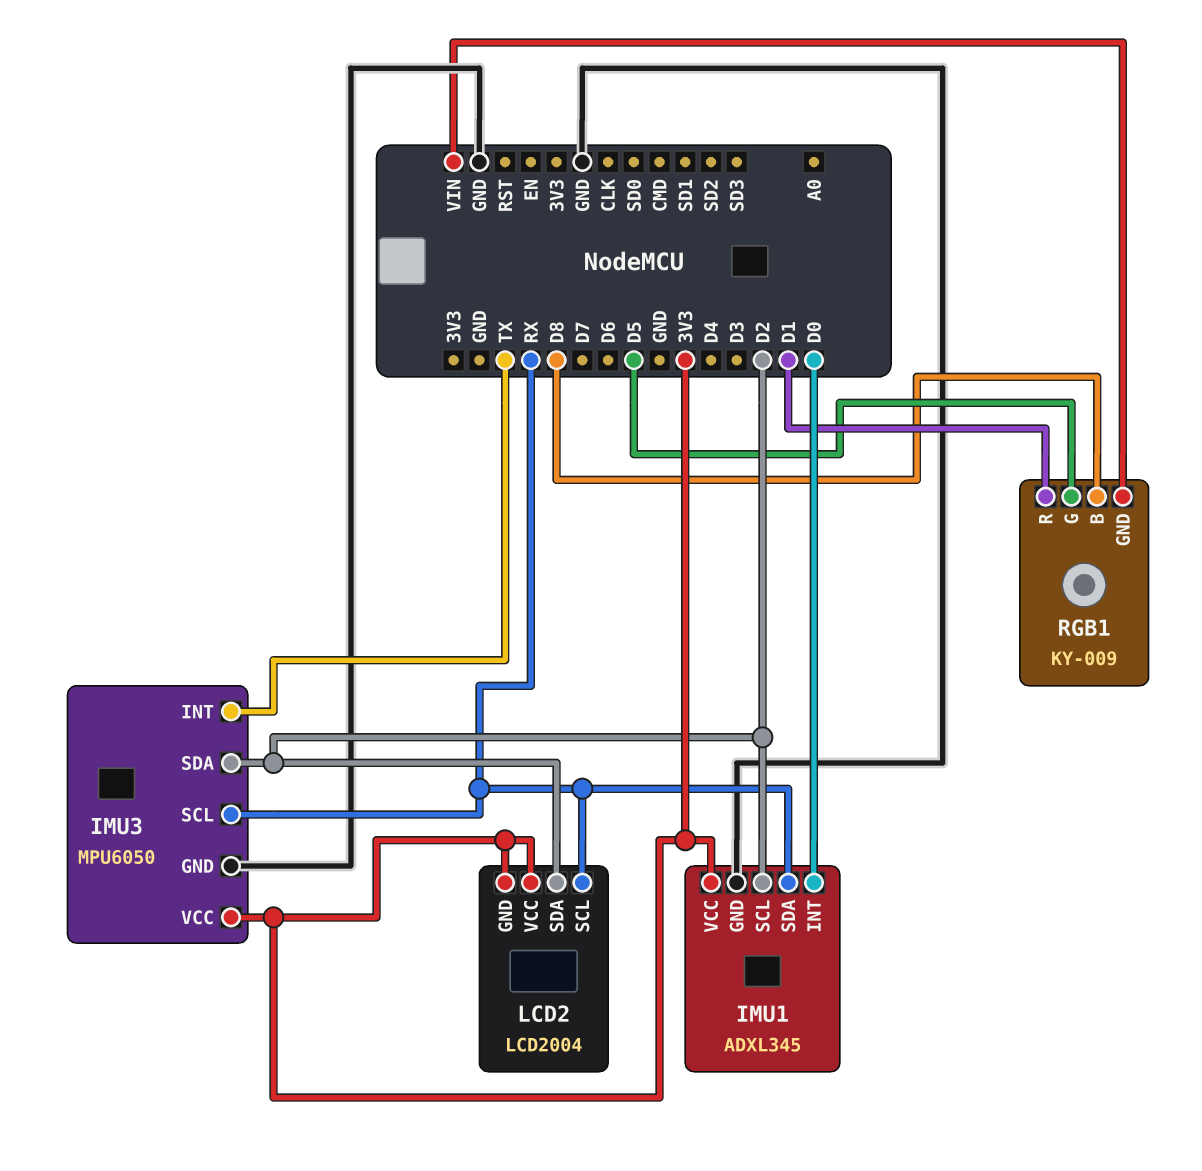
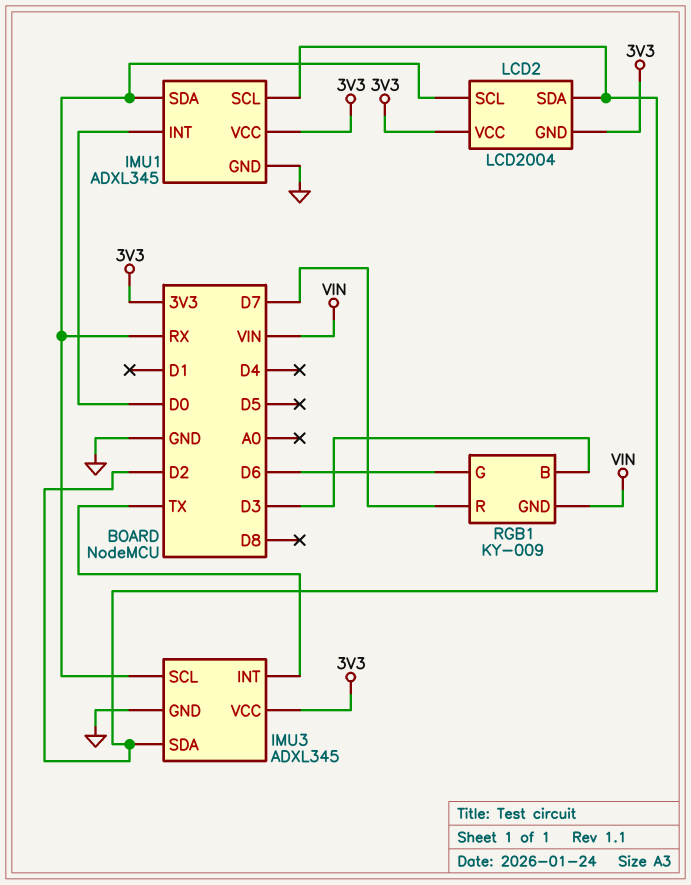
IMU3: MPU6050 -> ADXL345
RGB1 pin B: D8 -> D3
RGB1 pin G: D5 -> D6
RGB1 pin R: D1 -> D7

